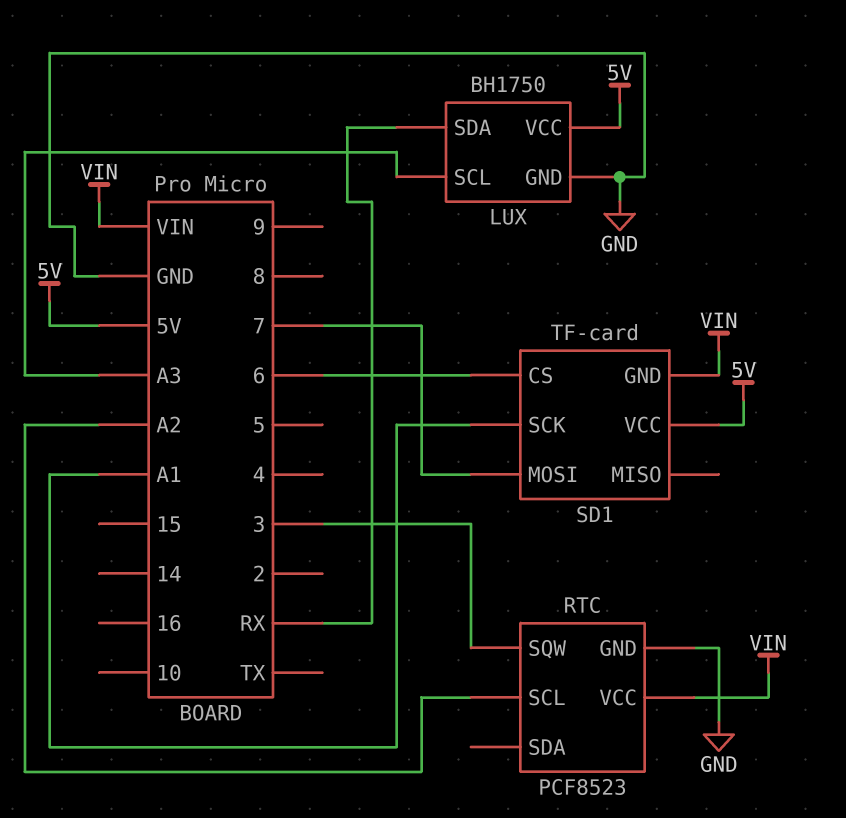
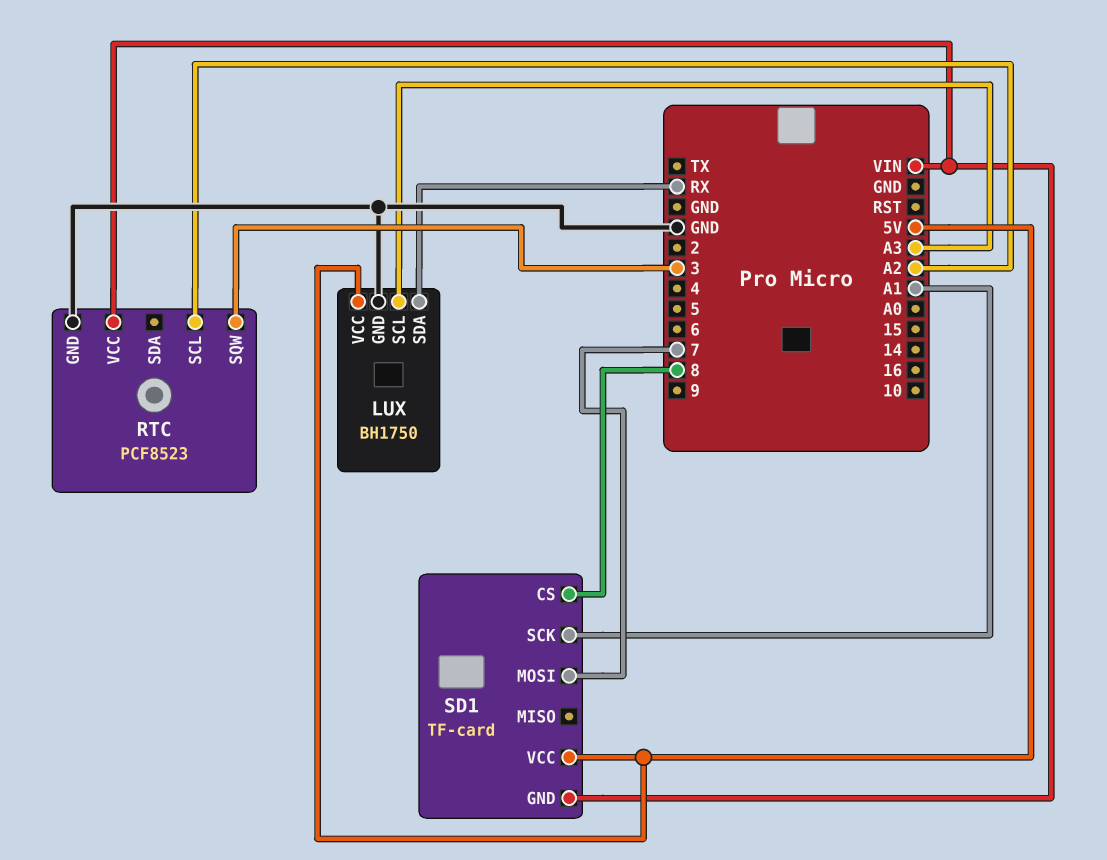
SD1 pin CS: 6 -> 8

